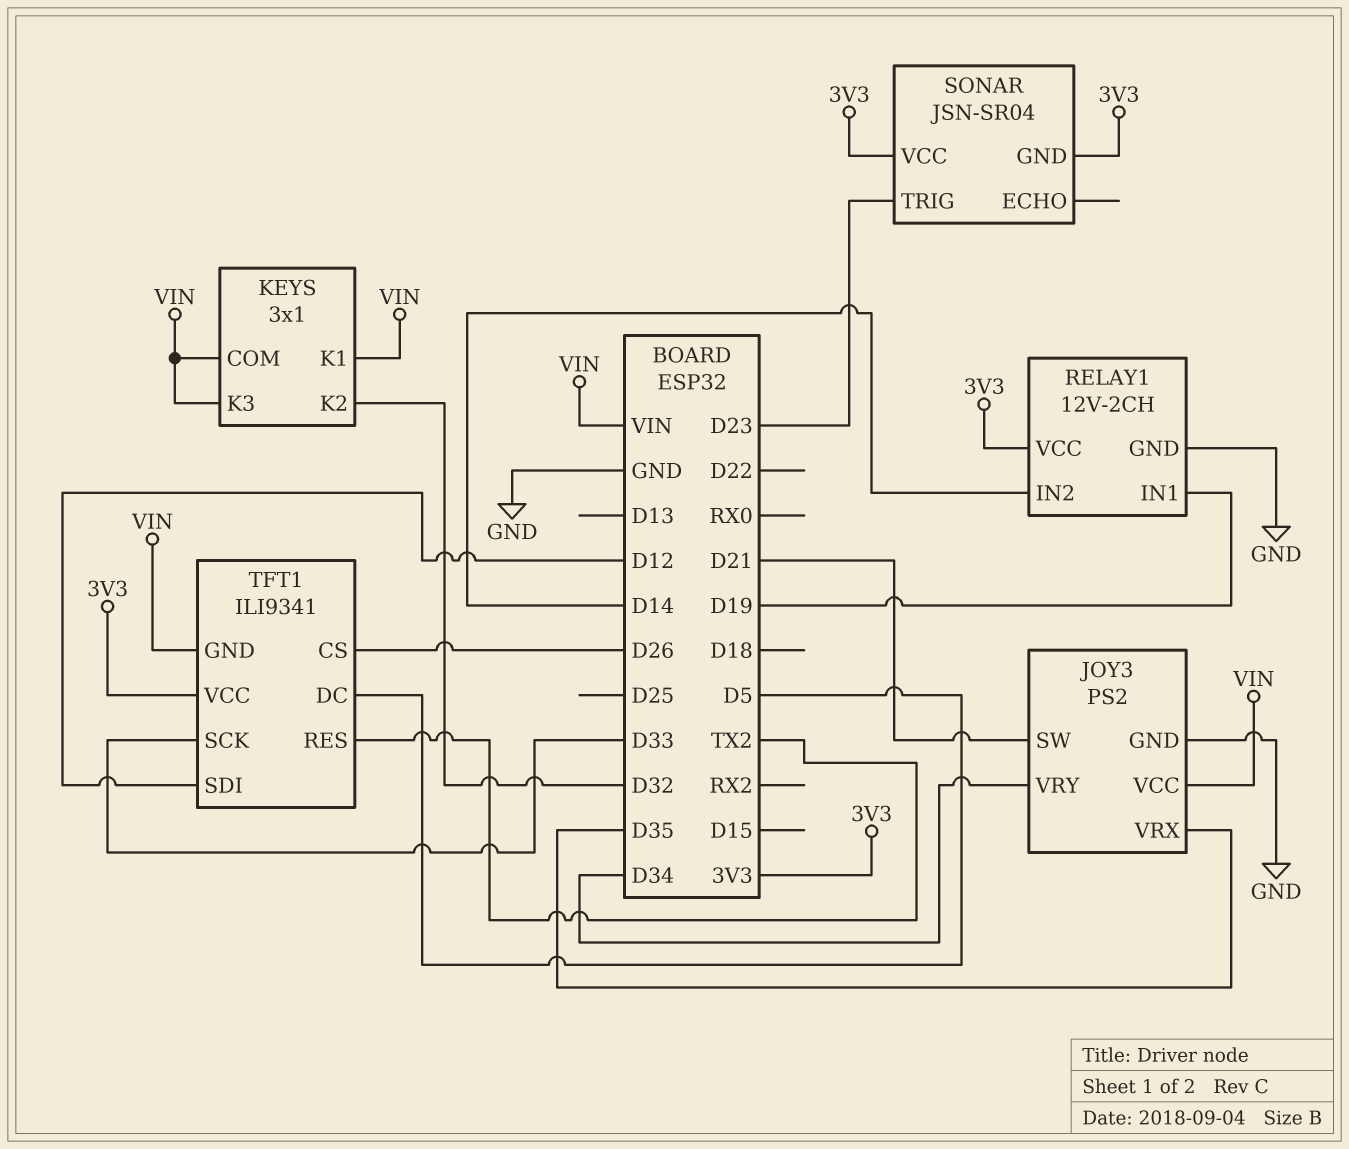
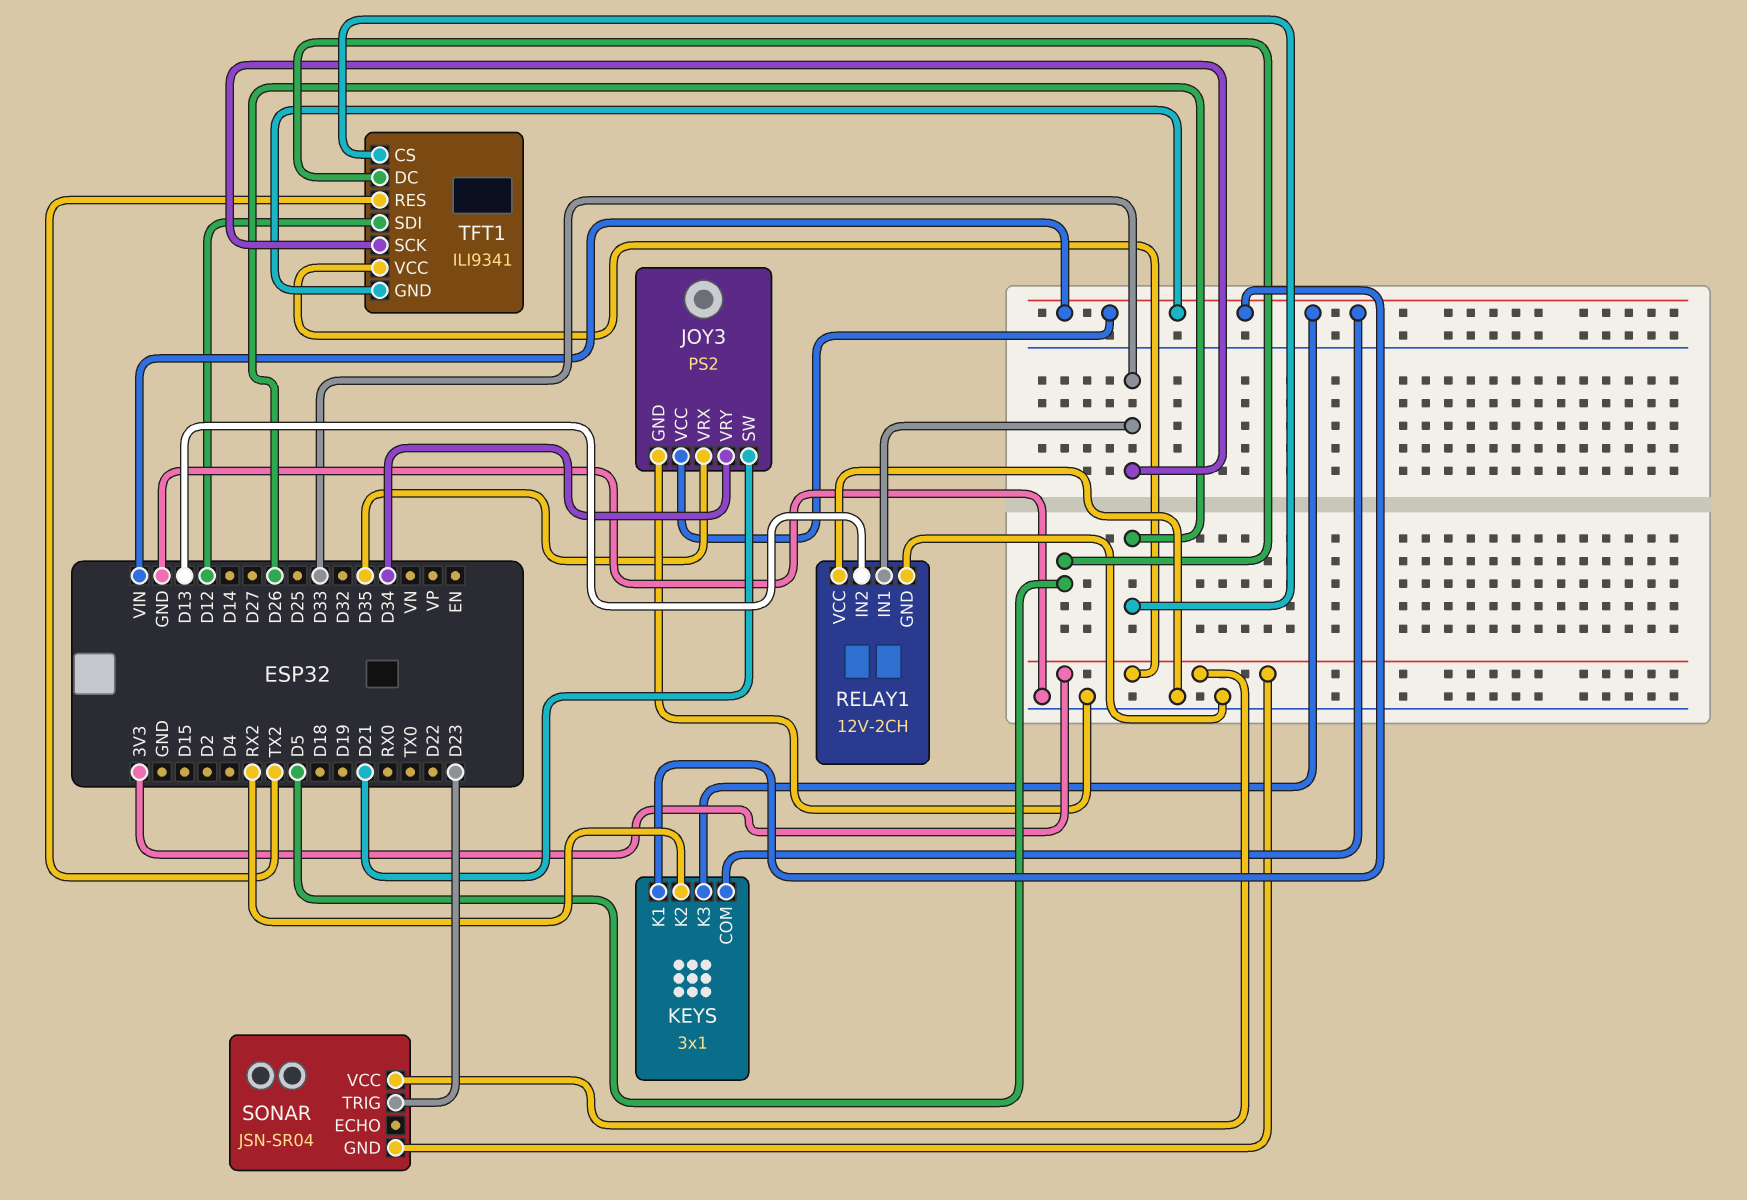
KEYS pin K2: D32 -> RX2
RELAY1 pin IN1: D19 -> D33
RELAY1 pin IN2: D14 -> D13
RELAY1 pin VCC: 3V3 -> GND

